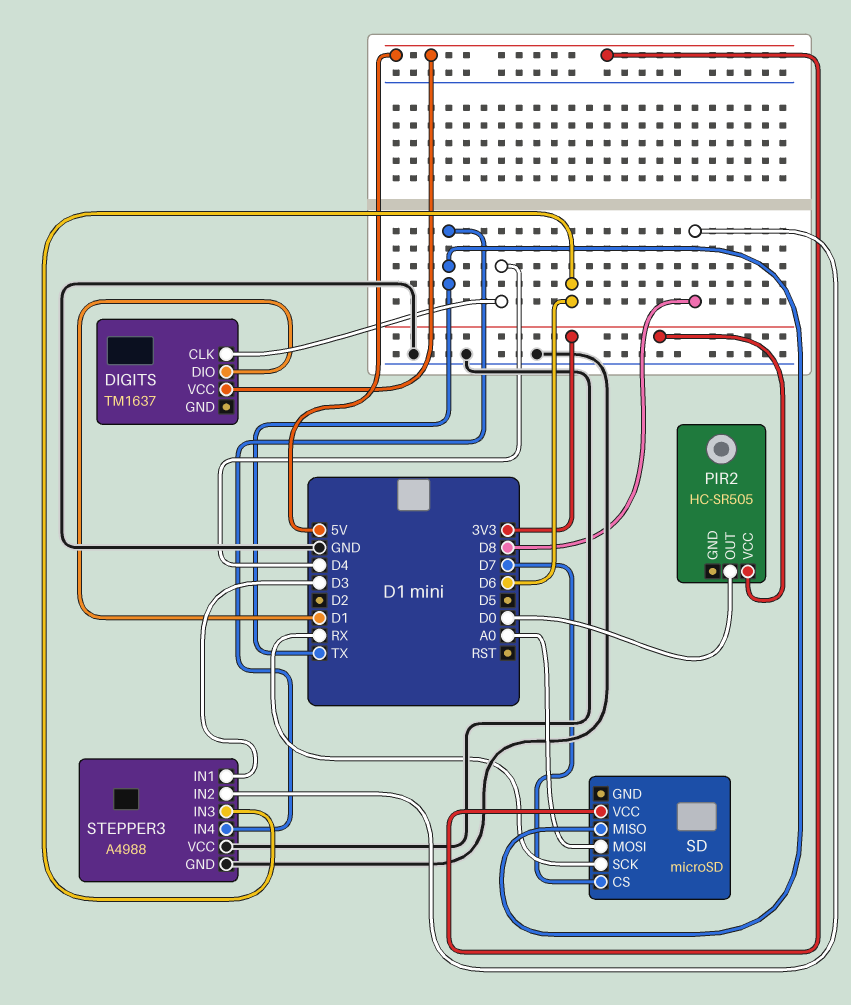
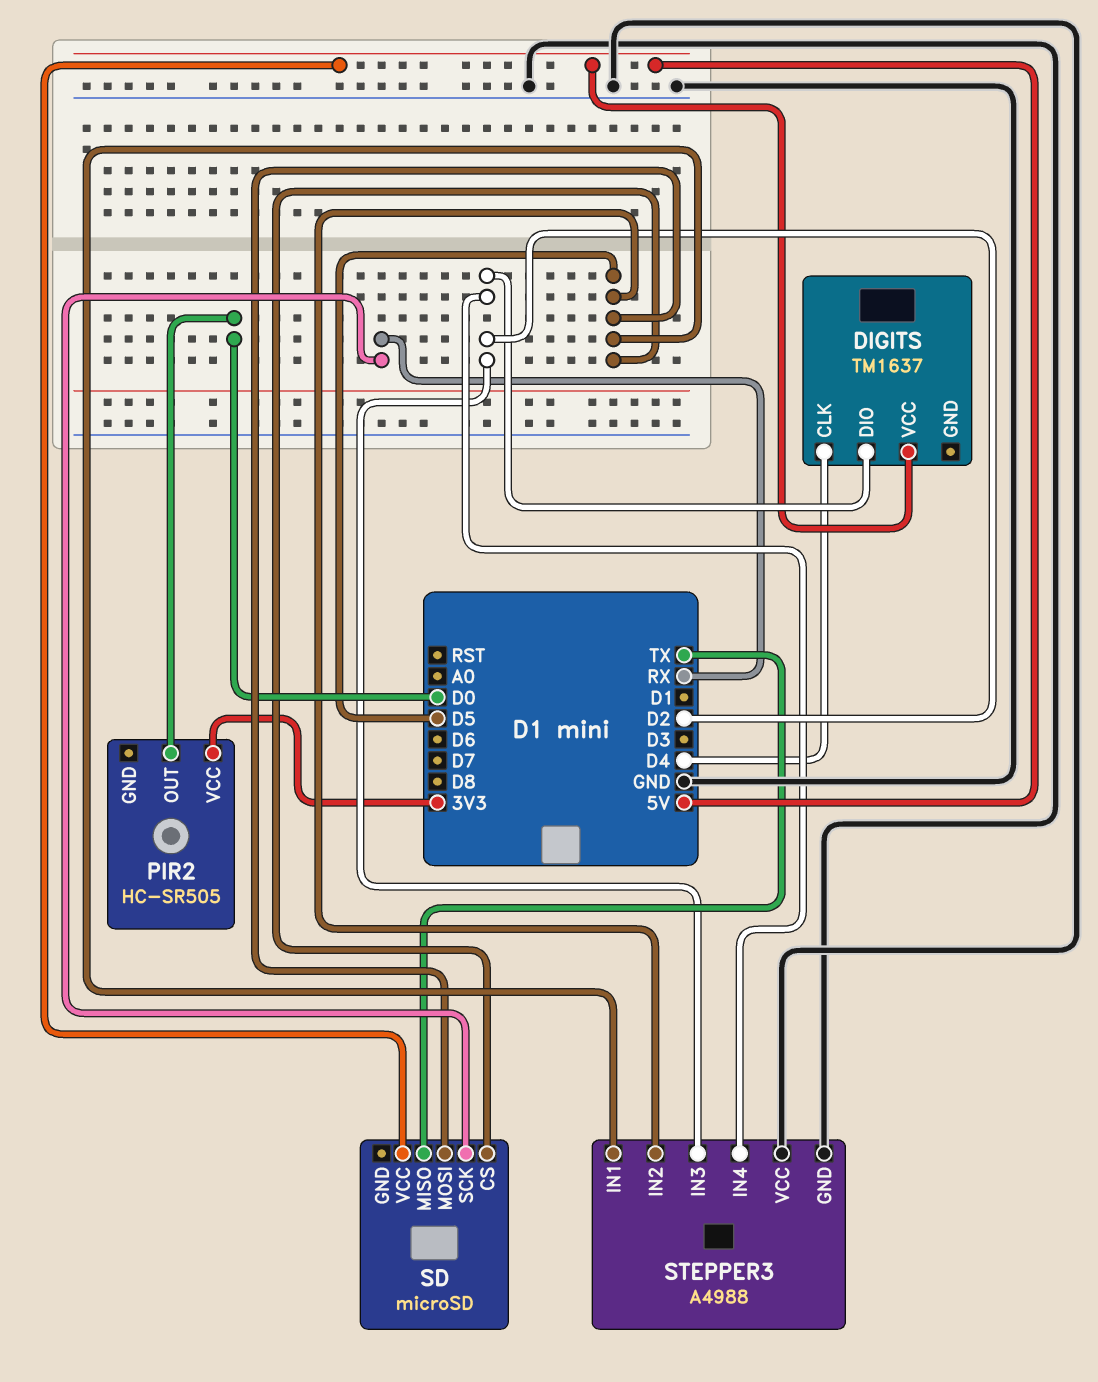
DIGITS pin DIO: D1 -> D2
SD pin CS: D7 -> D5
SD pin MOSI: A0 -> D5
STEPPER3 pin IN1: D3 -> D5
STEPPER3 pin IN2: D8 -> D5
STEPPER3 pin IN3: D6 -> D2
STEPPER3 pin IN4: TX -> D2

